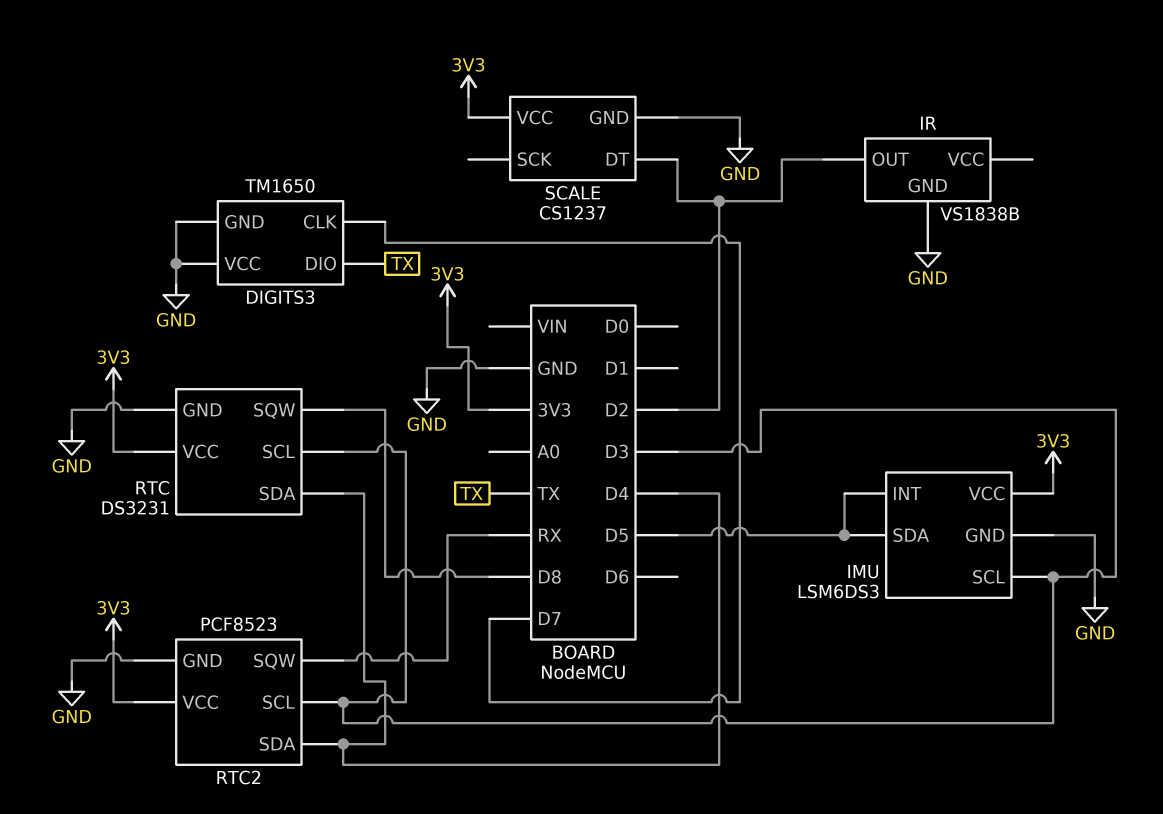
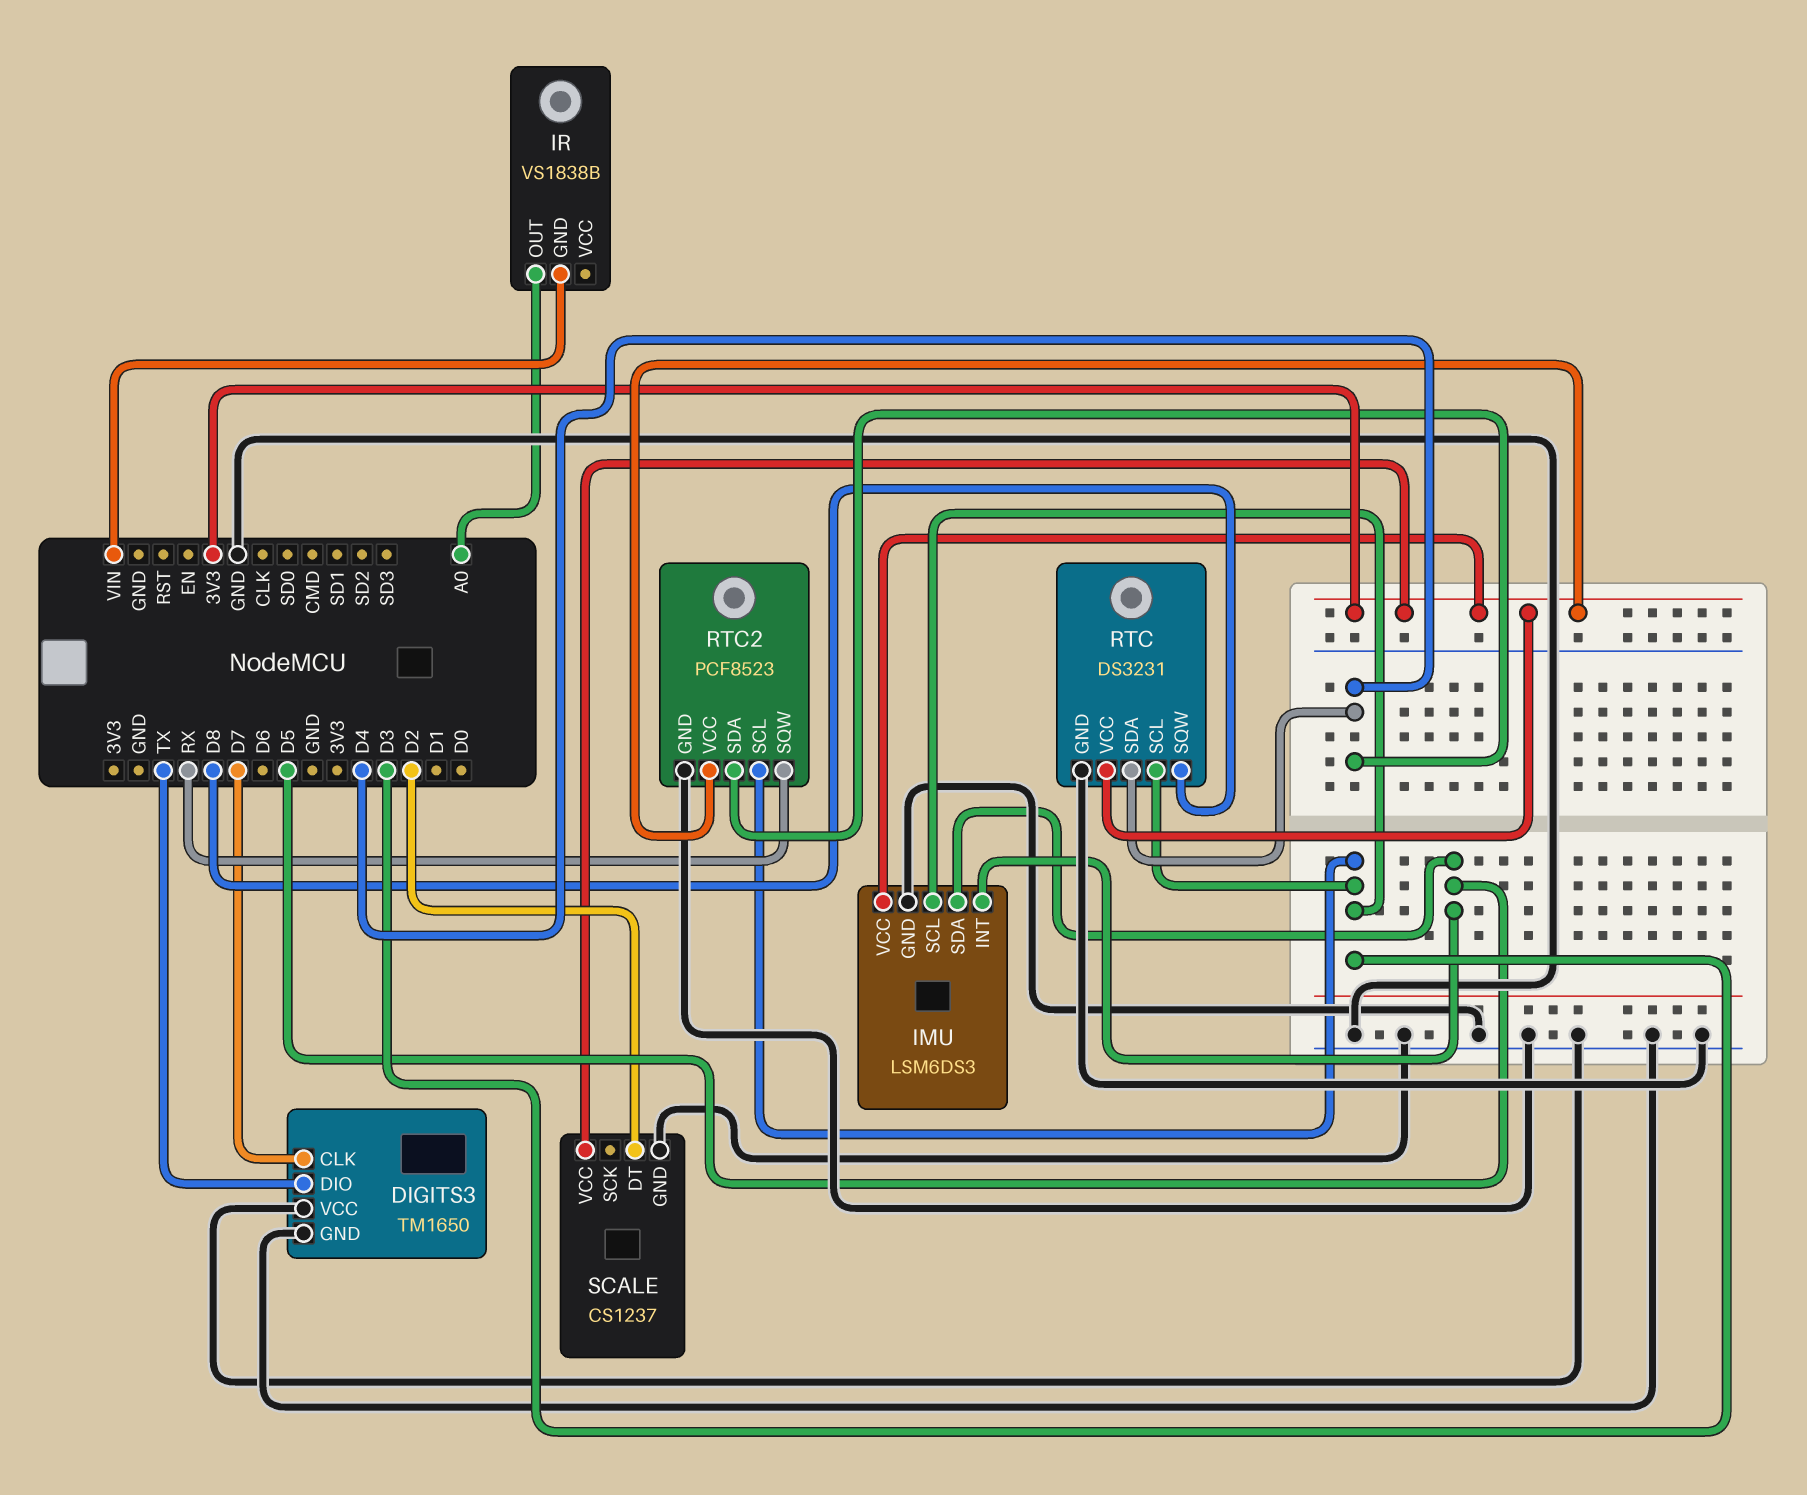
IR pin GND: GND -> VIN
IR pin OUT: D2 -> A0

